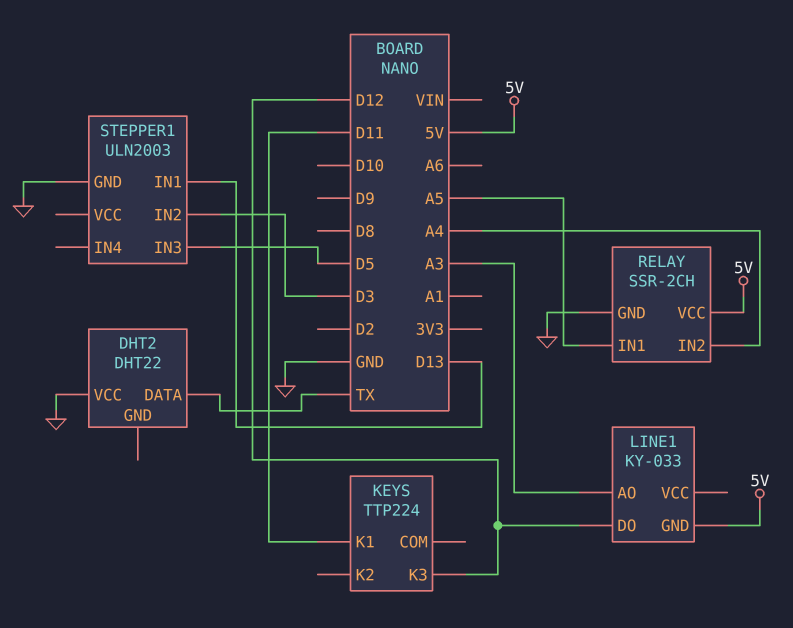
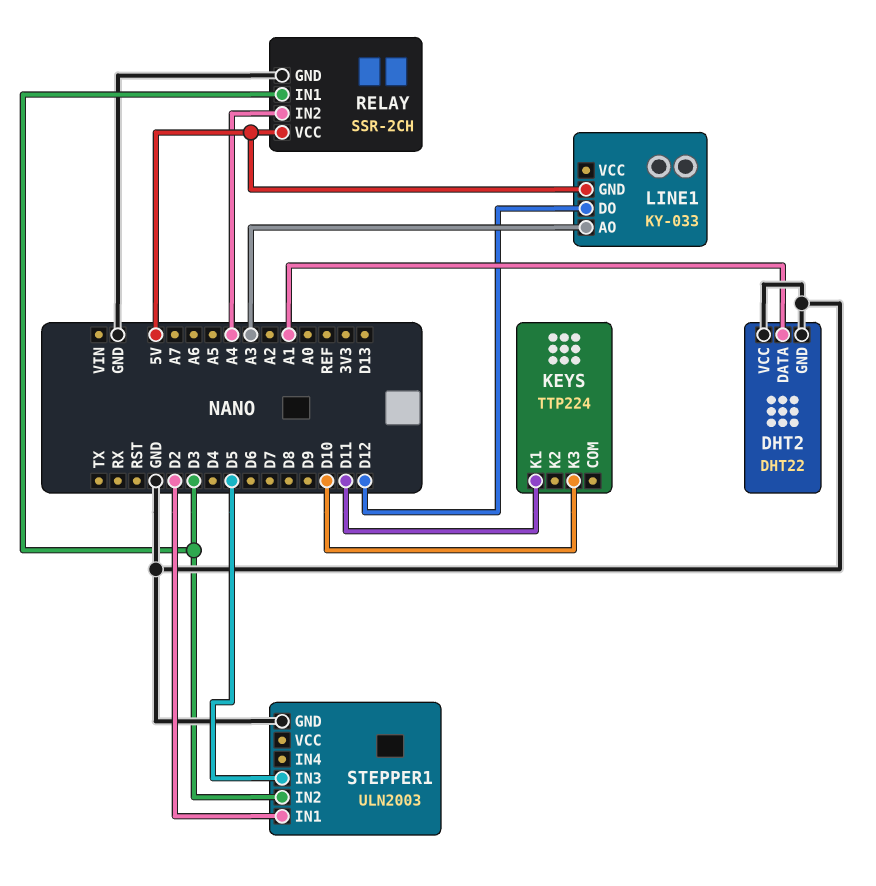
DHT2 pin DATA: TX -> A1
DHT2 pin GND: none -> GND
KEYS pin K3: D12 -> D10
RELAY pin IN1: A5 -> D3
STEPPER1 pin IN1: D13 -> D2

